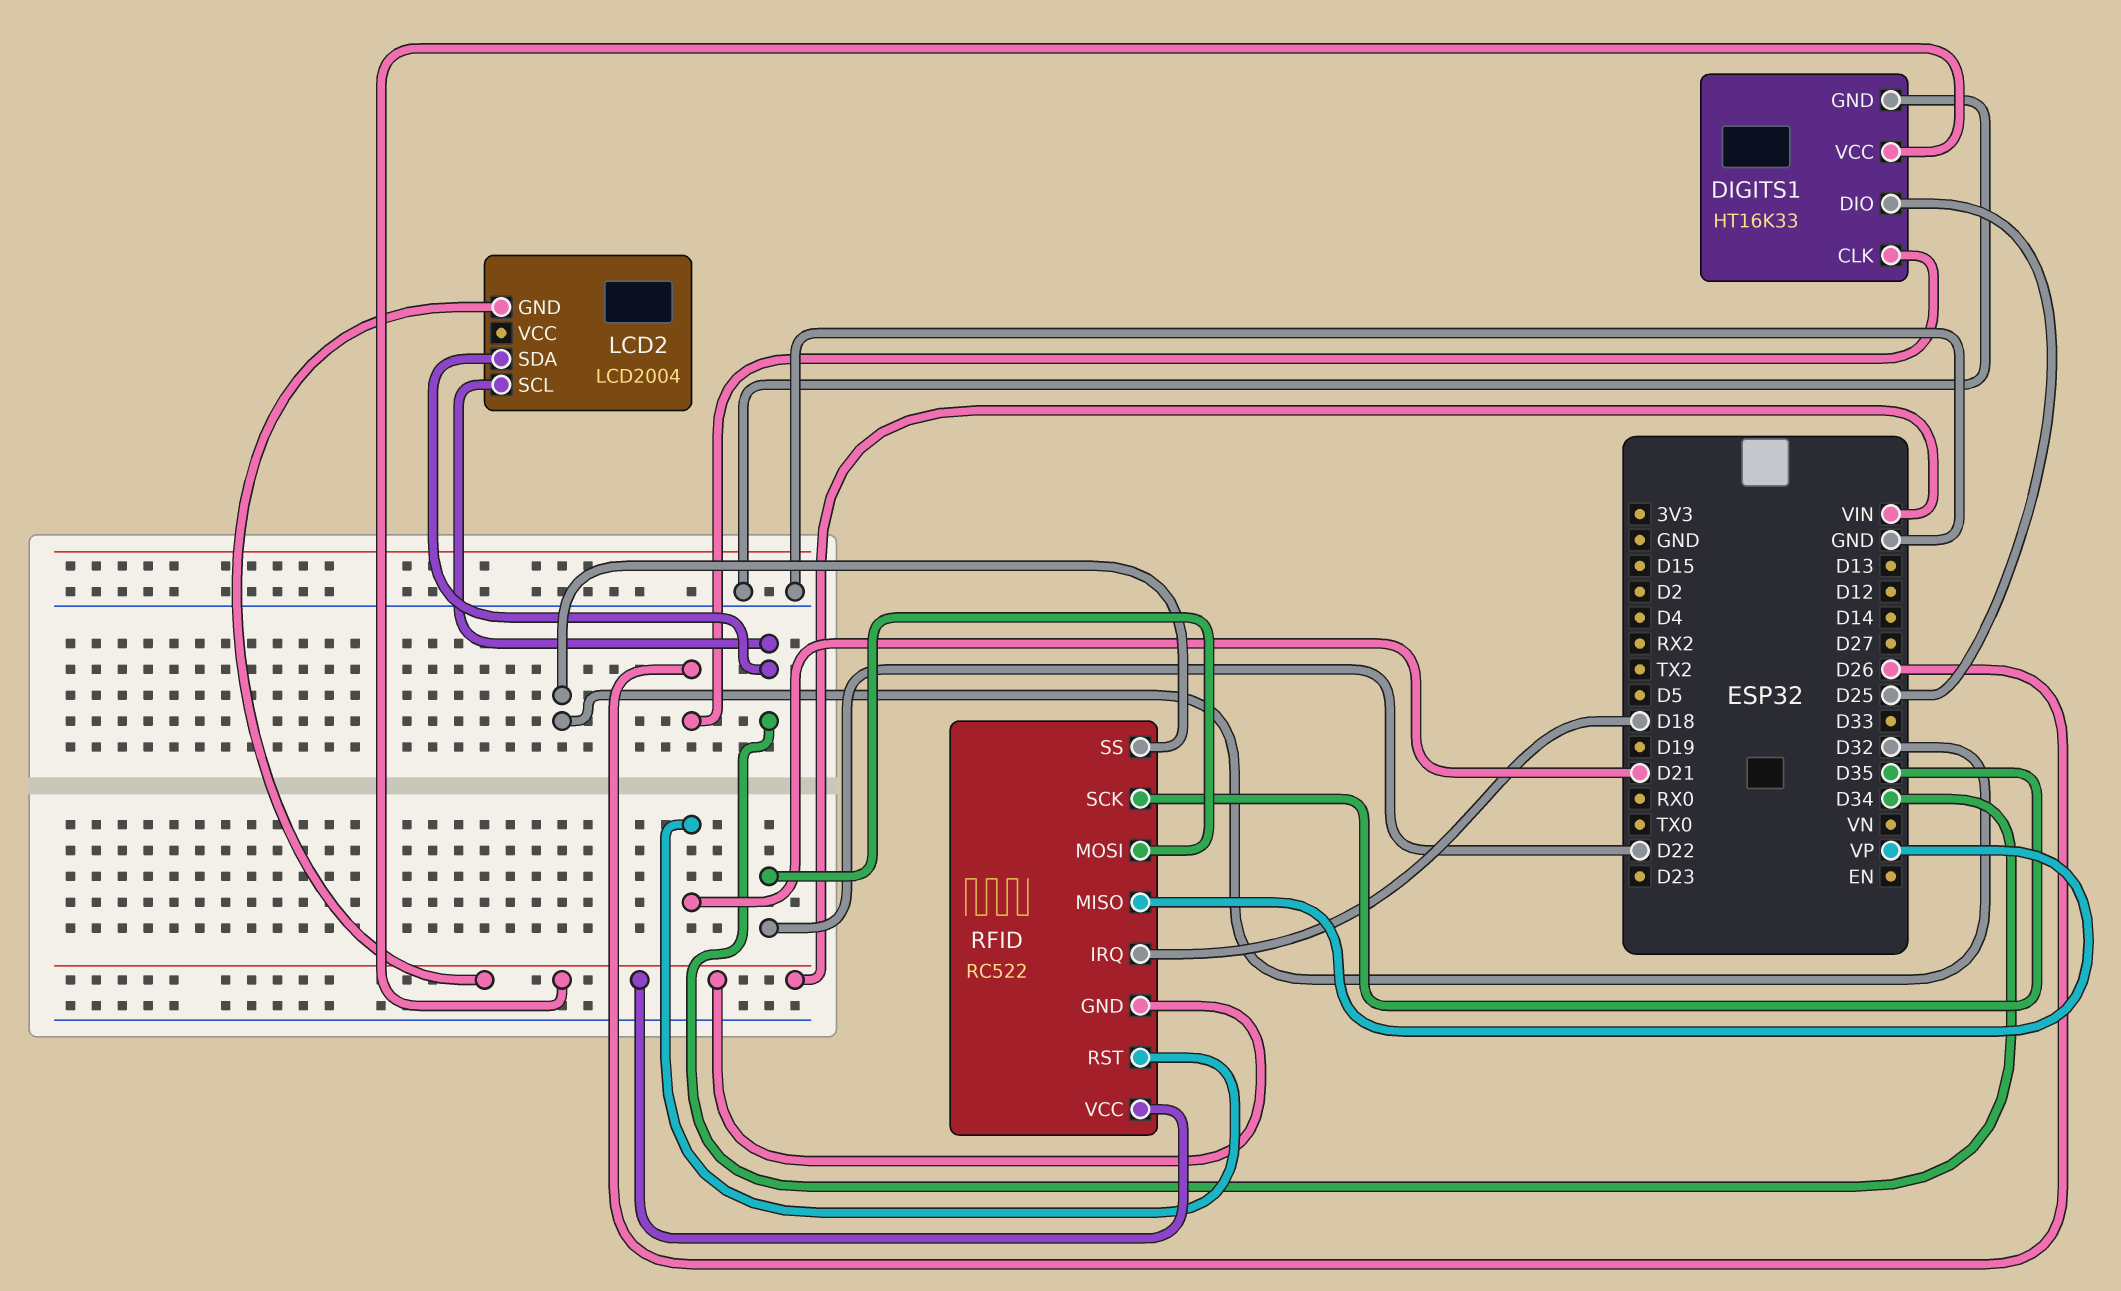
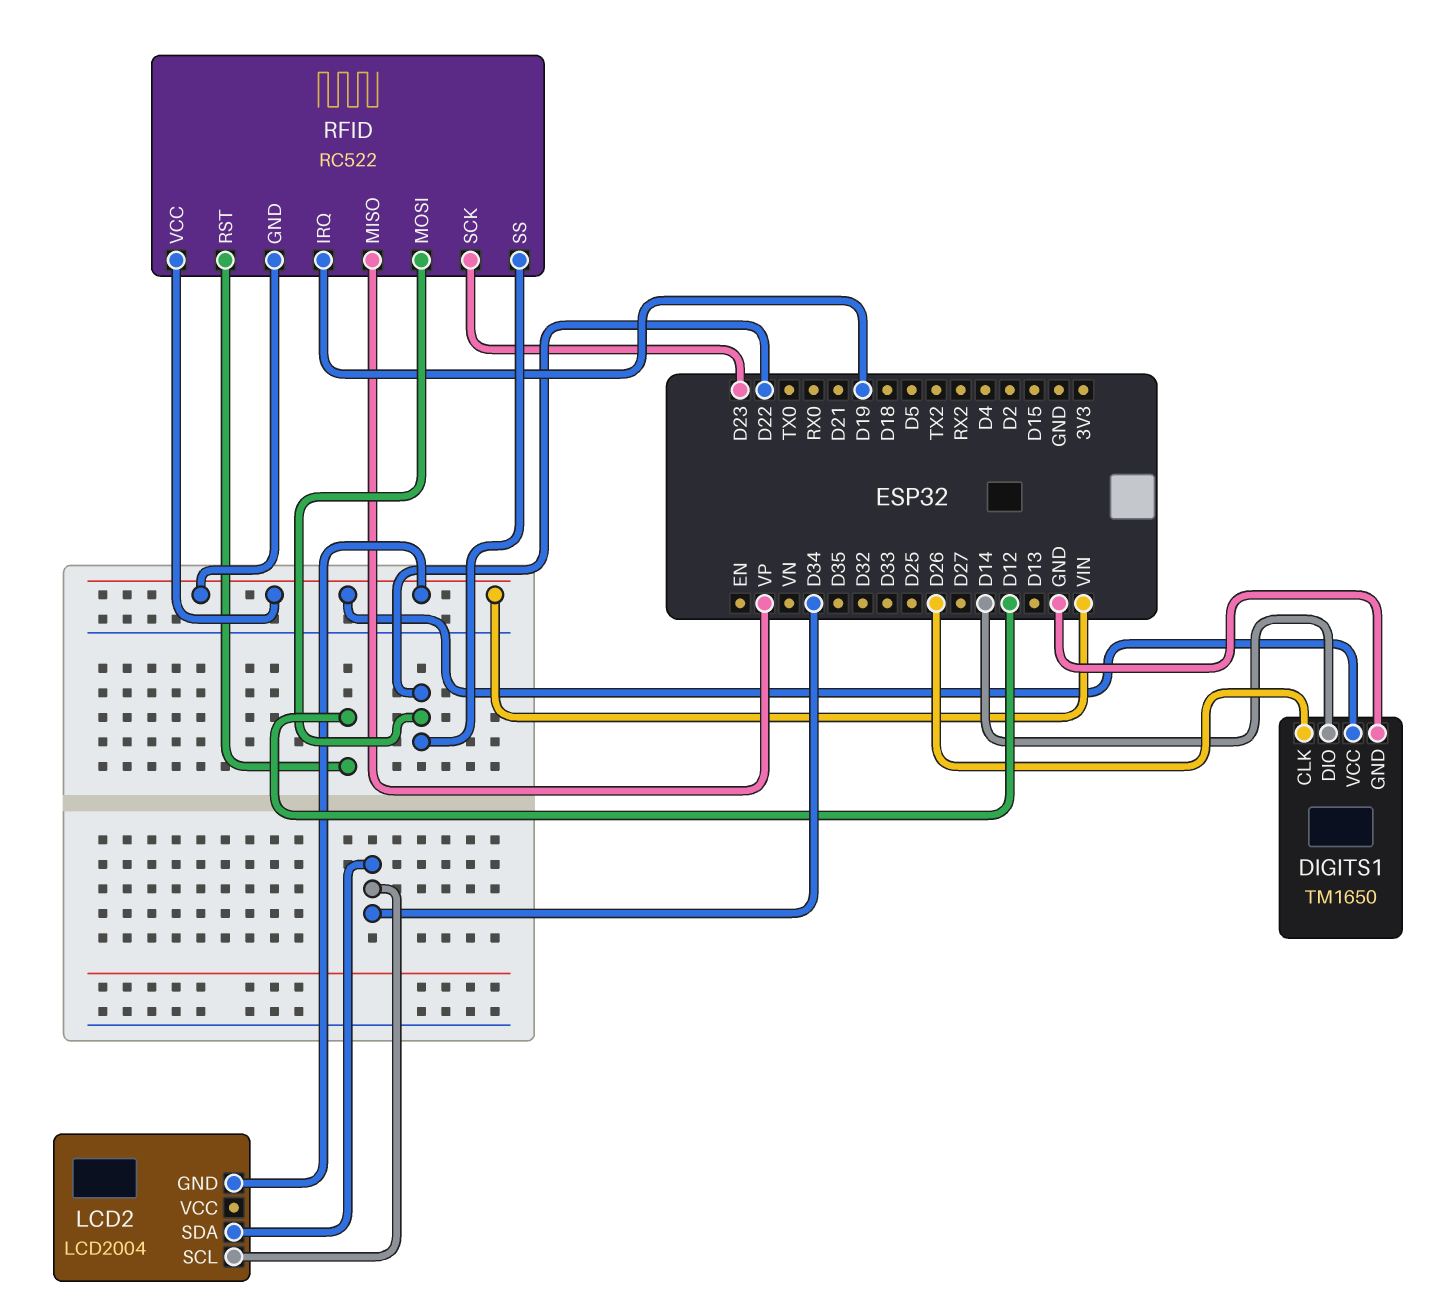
DIGITS1: HT16K33 -> TM1650
DIGITS1 pin DIO: D25 -> D14
RFID pin IRQ: D18 -> D19
RFID pin RST: D21 -> D12
RFID pin SCK: D35 -> D23
RFID pin SS: D32 -> D22

